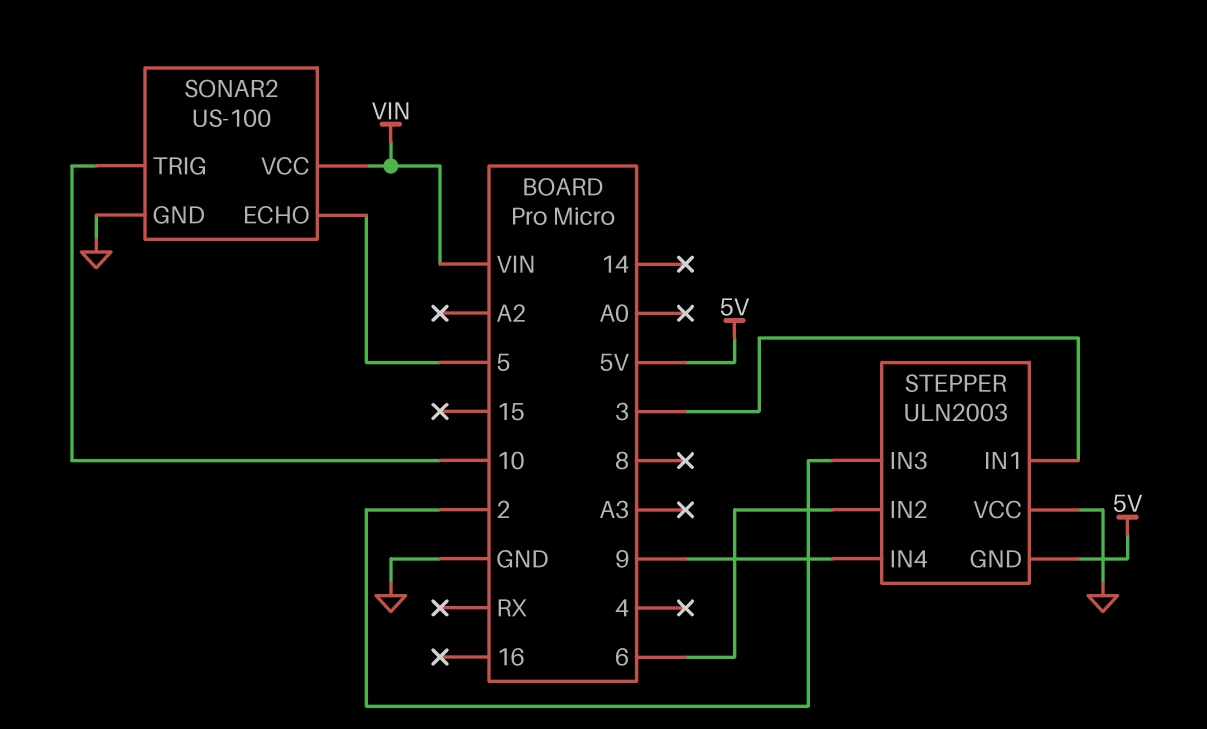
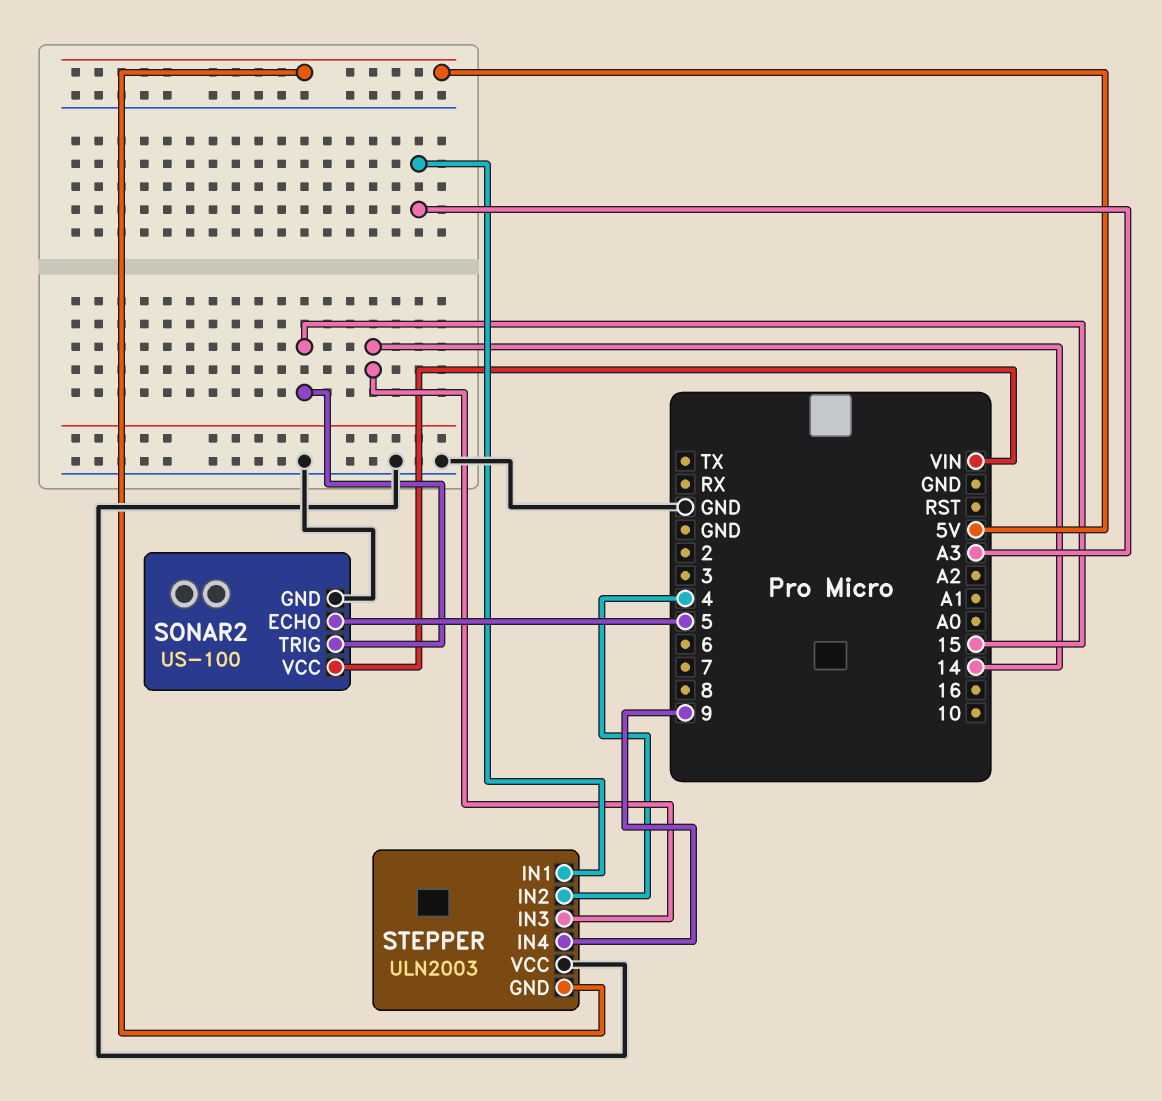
SONAR2 pin TRIG: 10 -> 15
STEPPER pin IN1: 3 -> A3
STEPPER pin IN2: 6 -> 4
STEPPER pin IN3: 2 -> 14

